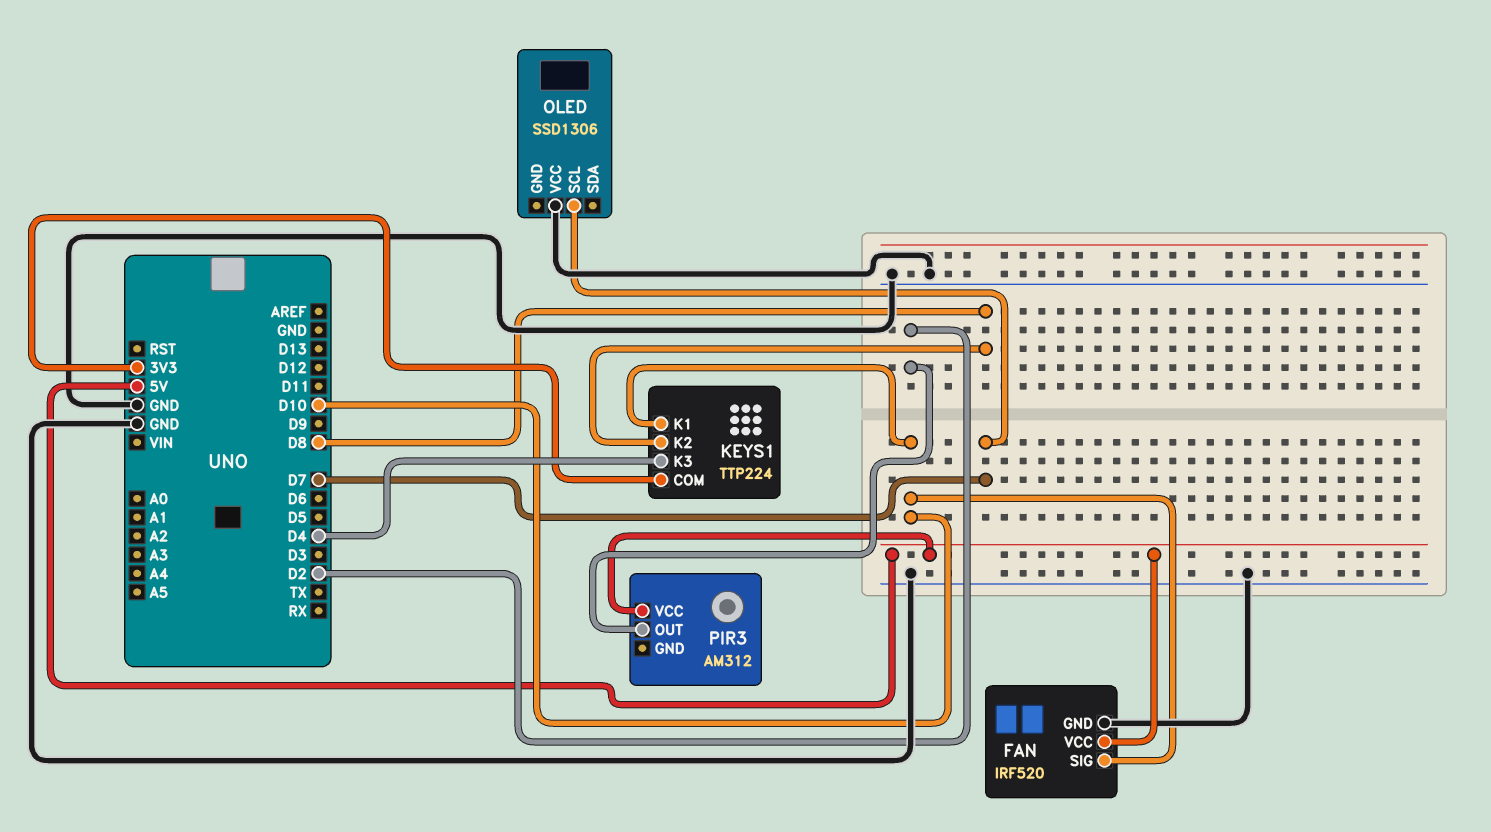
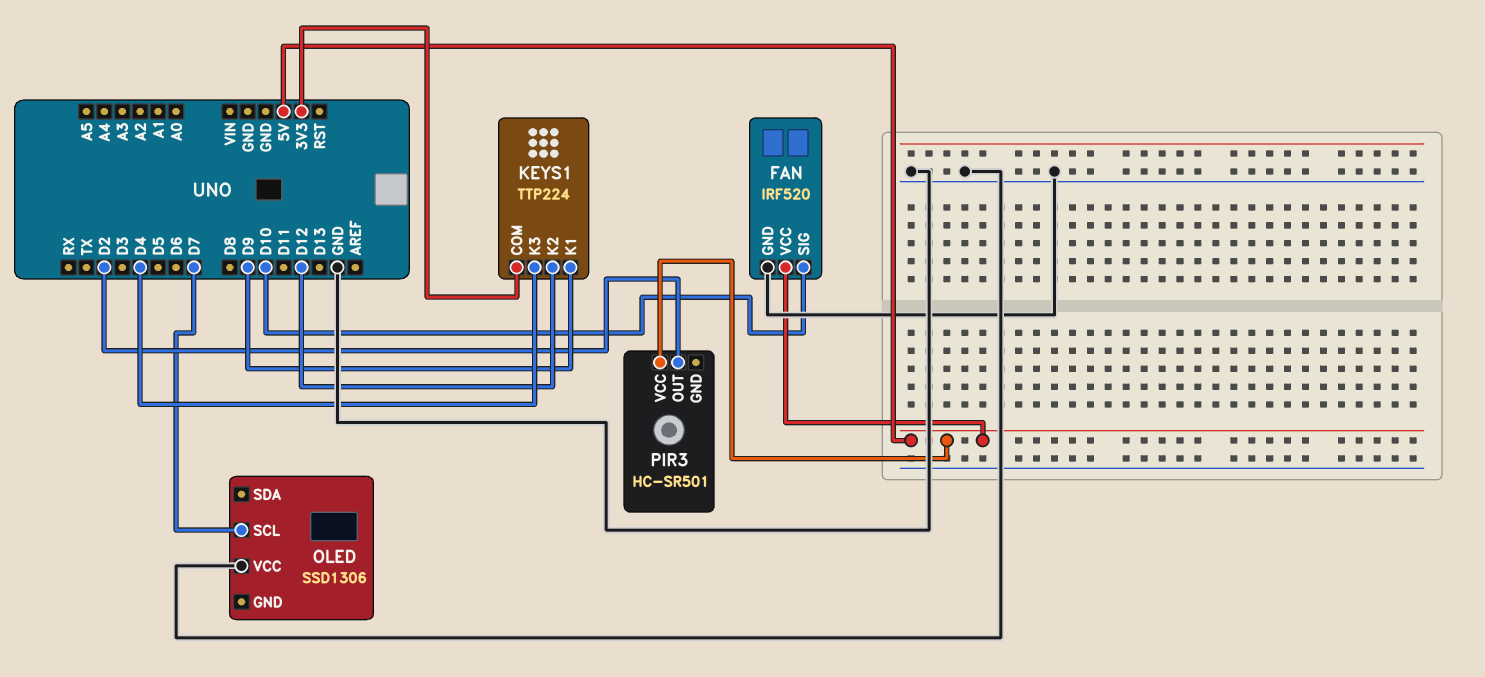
KEYS1 pin K1: D10 -> D9
KEYS1 pin K2: D8 -> D12
PIR3: AM312 -> HC-SR501

